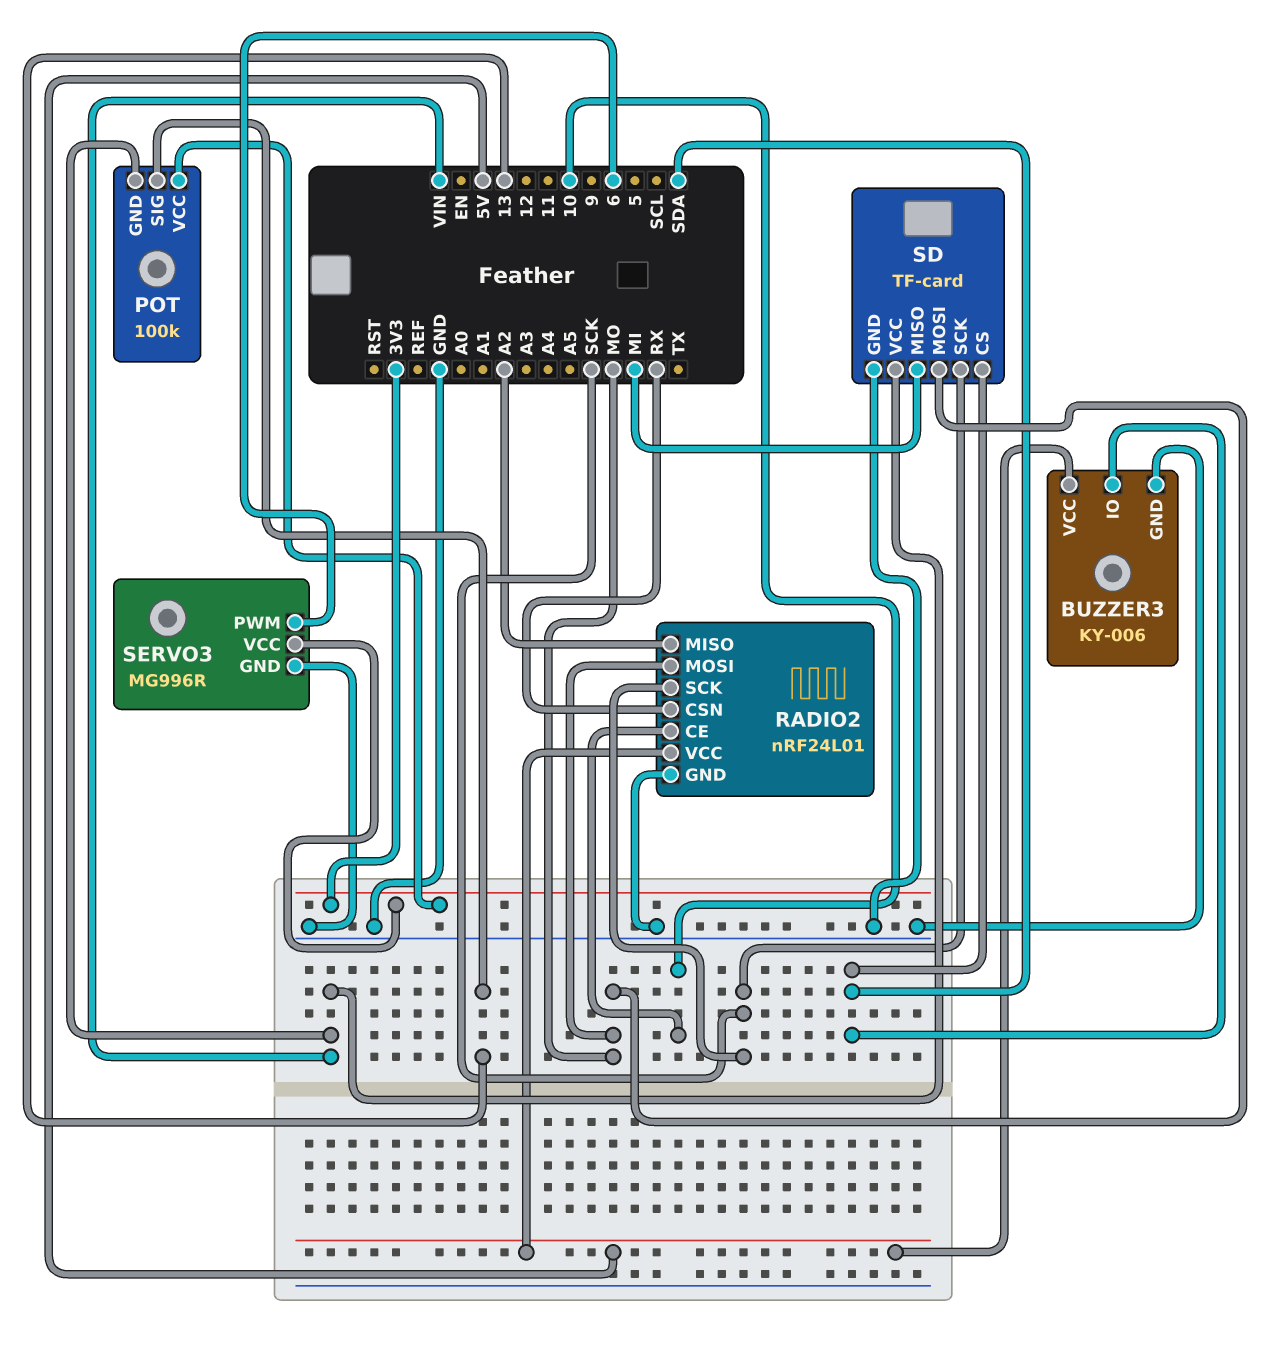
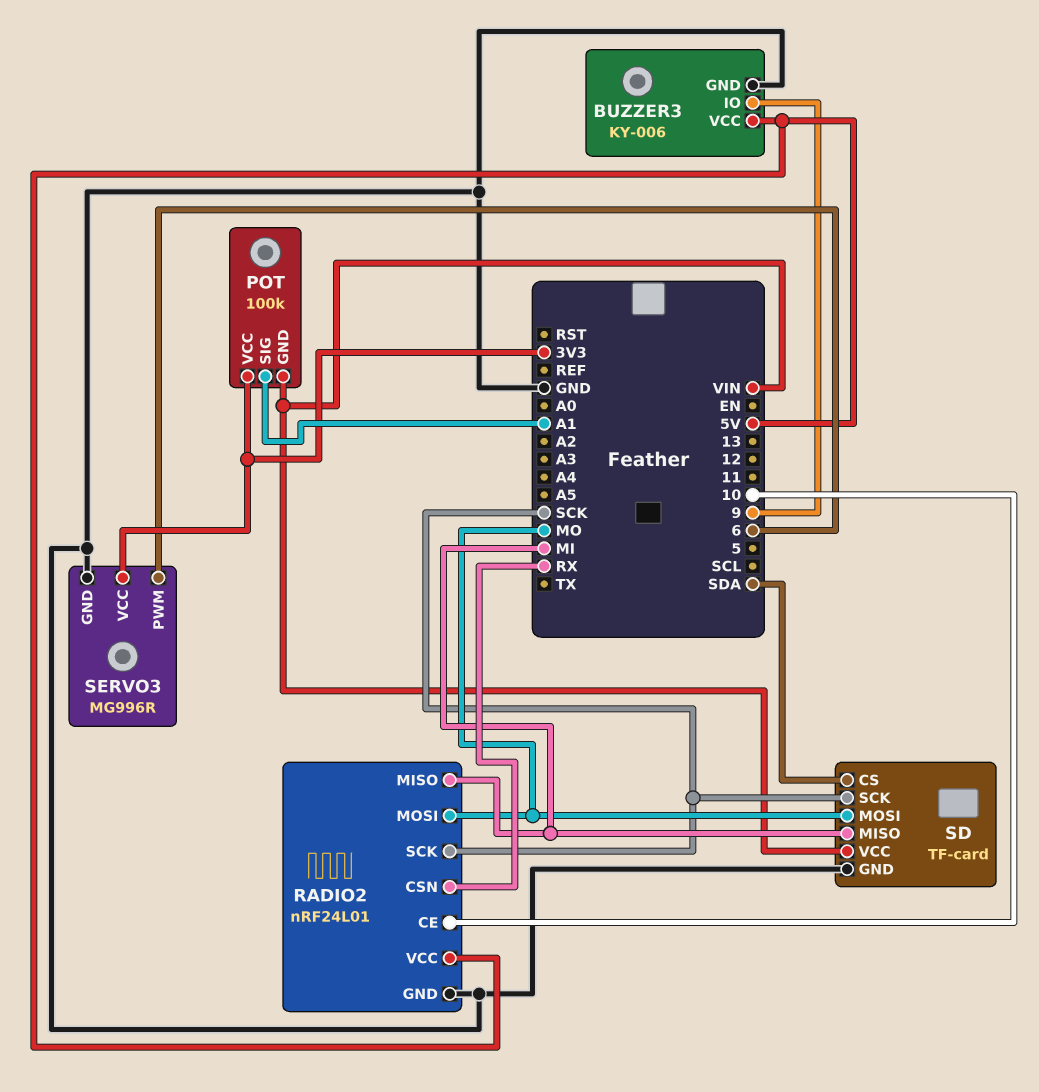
BUZZER3 pin IO: SDA -> 9
POT pin SIG: 13 -> A1
RADIO2 pin MISO: A2 -> MI

